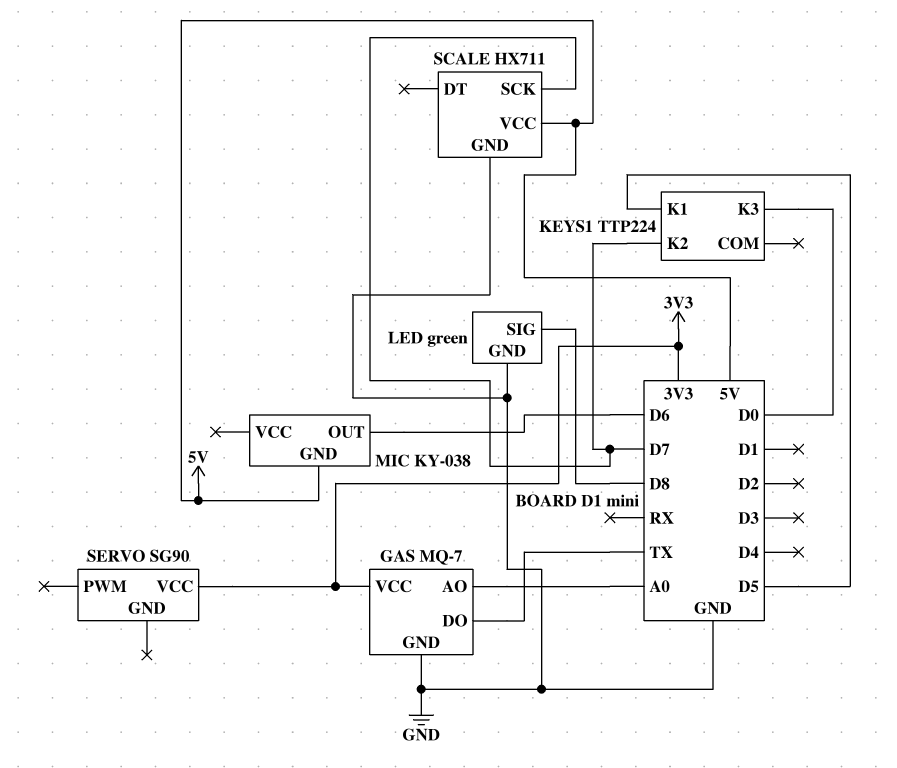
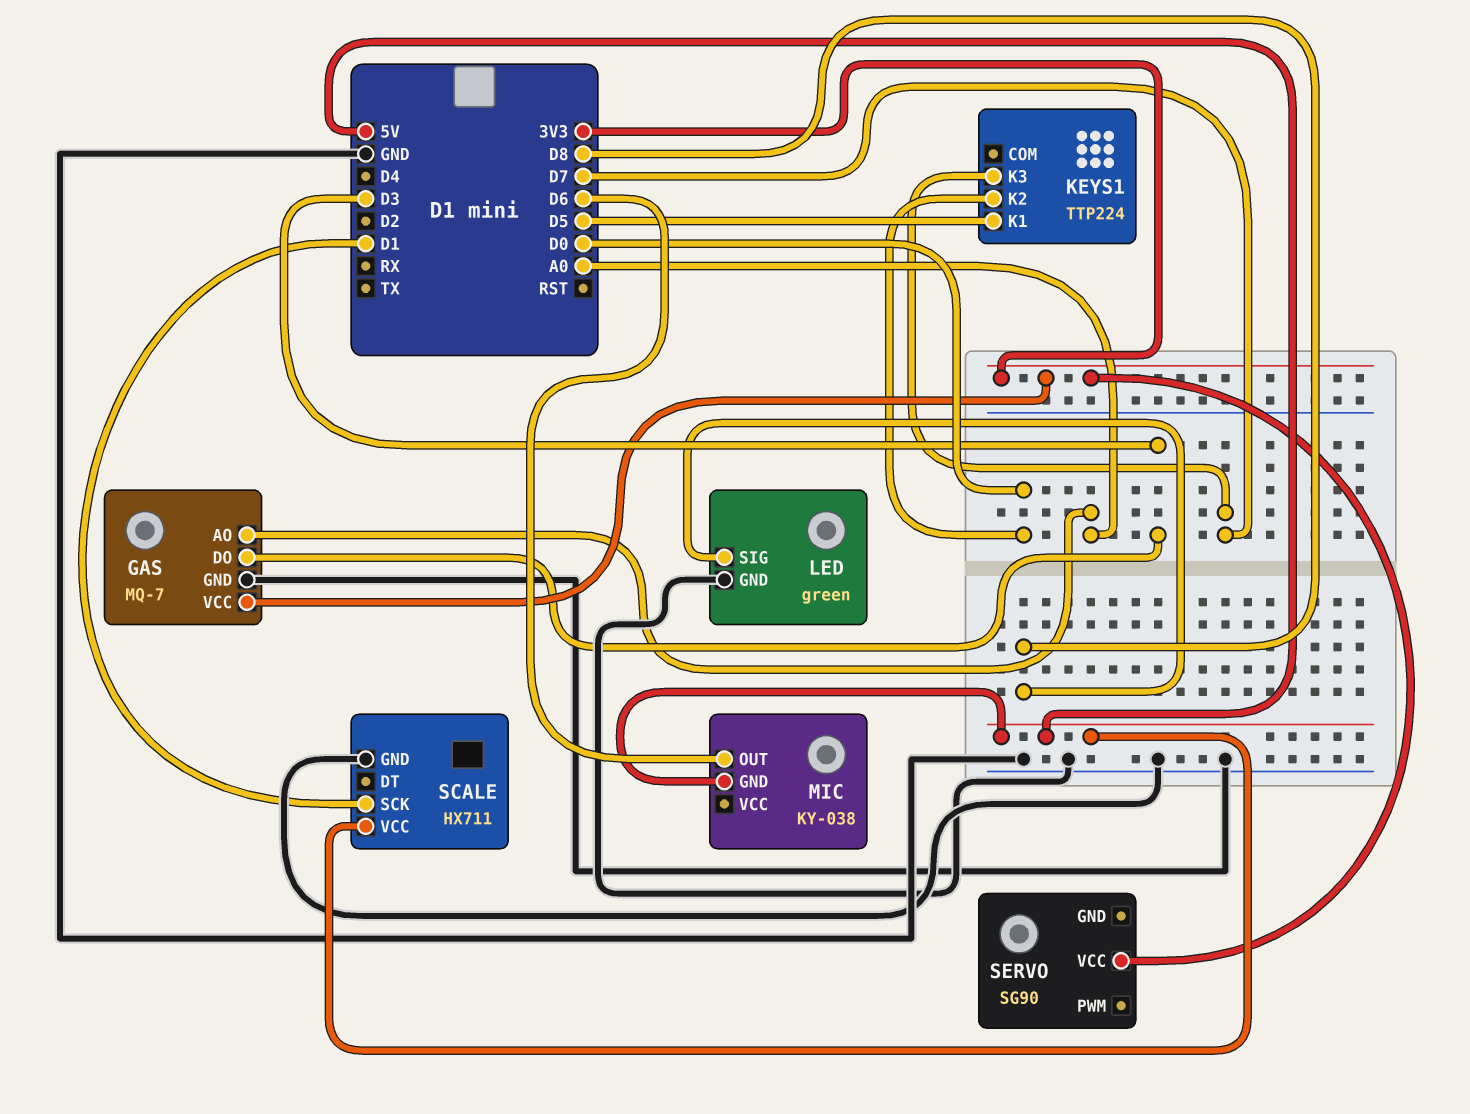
GAS pin DO: TX -> D3
KEYS1 pin K2: D7 -> D0
KEYS1 pin K3: D0 -> D7
SCALE pin SCK: D7 -> D1

